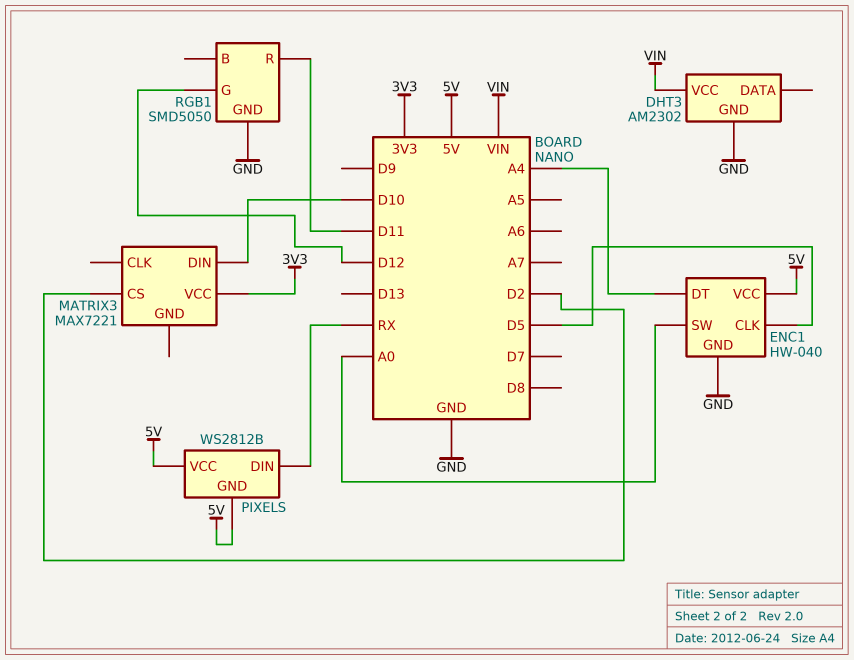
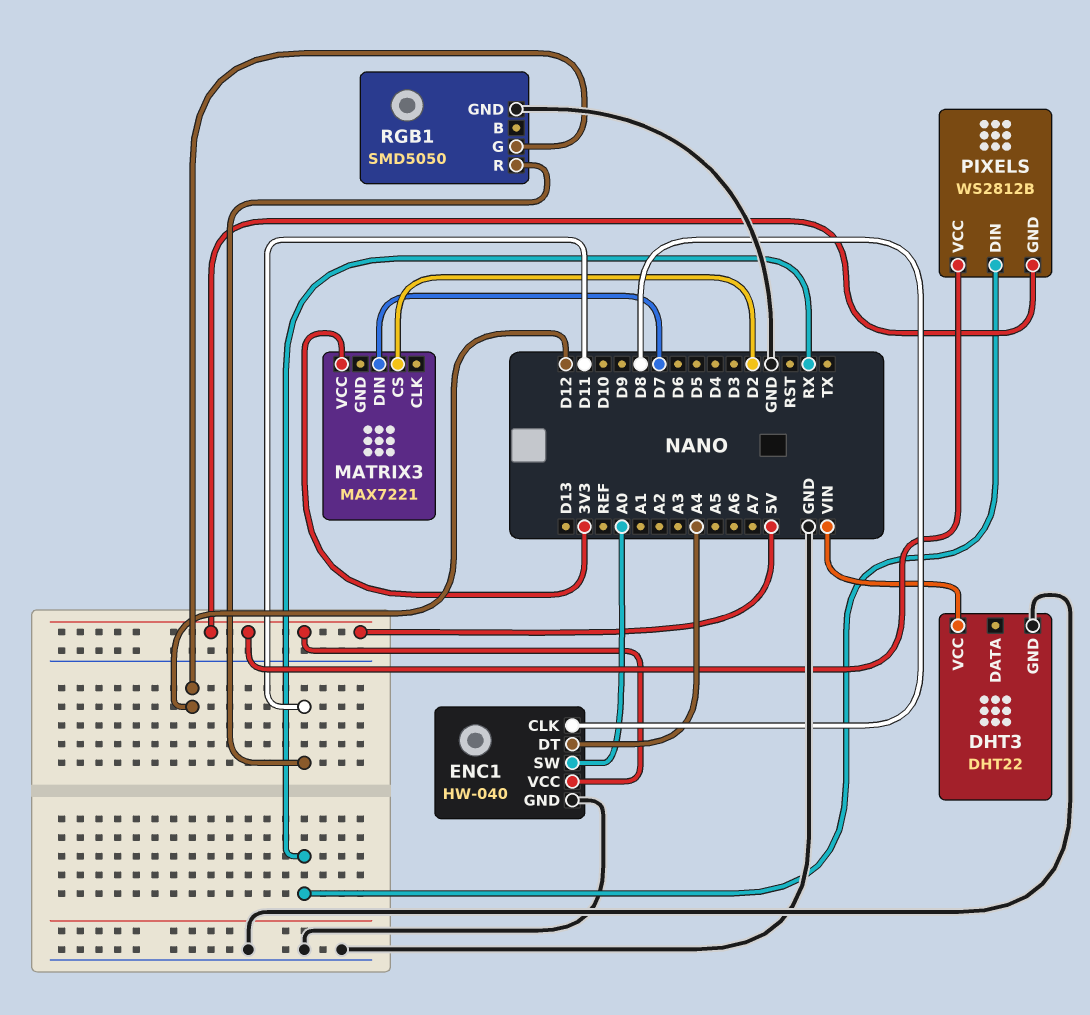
DHT3: AM2302 -> DHT22
ENC1 pin CLK: D5 -> D8
MATRIX3 pin DIN: D10 -> D7

